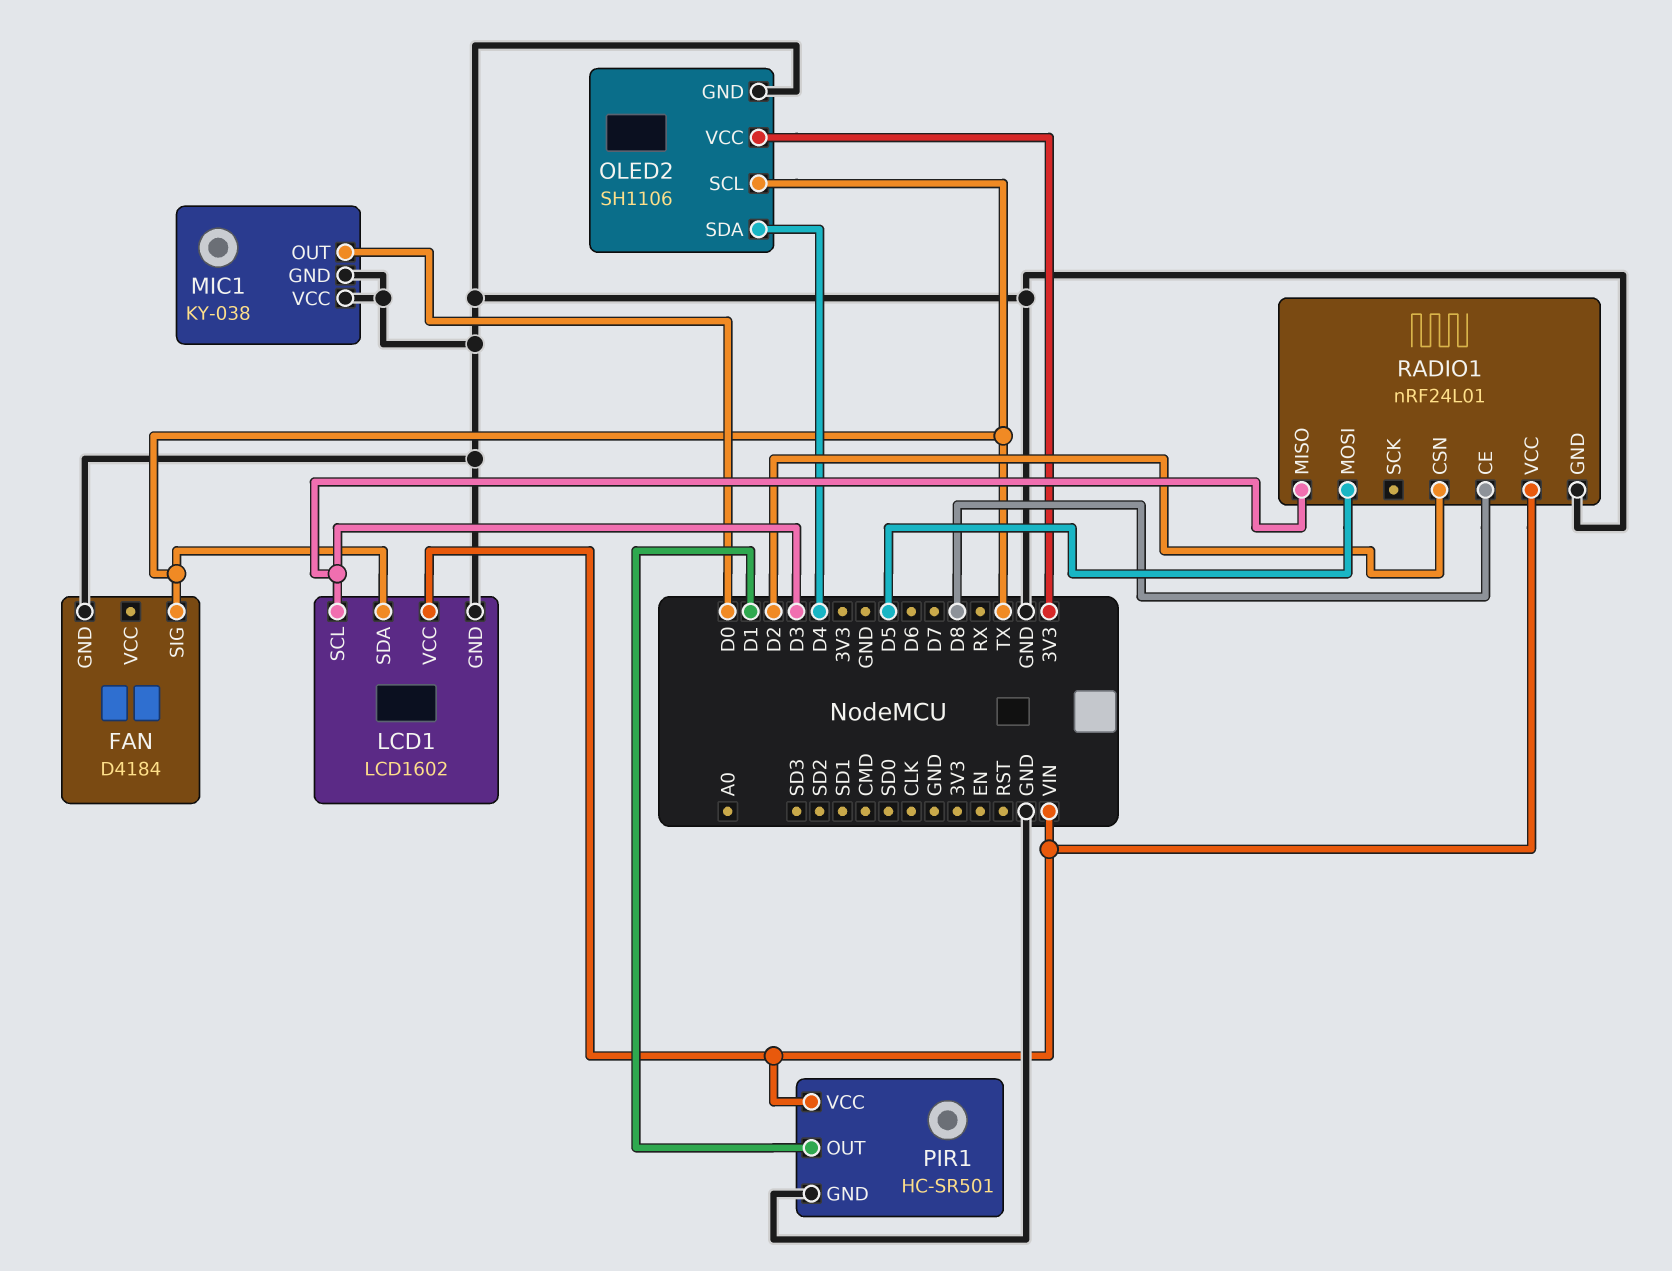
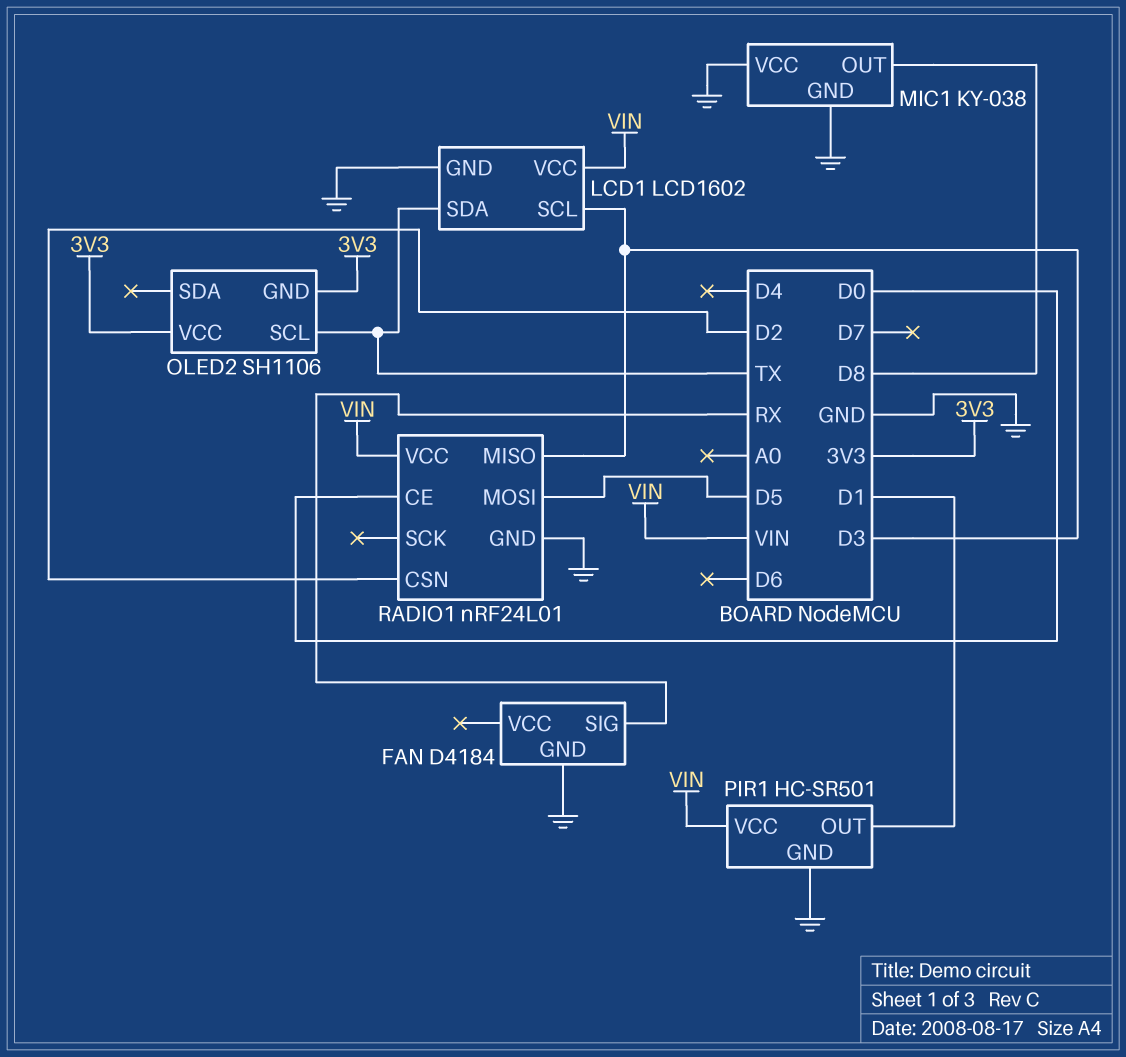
FAN pin SIG: TX -> RX
MIC1 pin OUT: D0 -> D8
OLED2 pin GND: GND -> 3V3
OLED2 pin SDA: D4 -> none
RADIO1 pin CE: D8 -> D0

